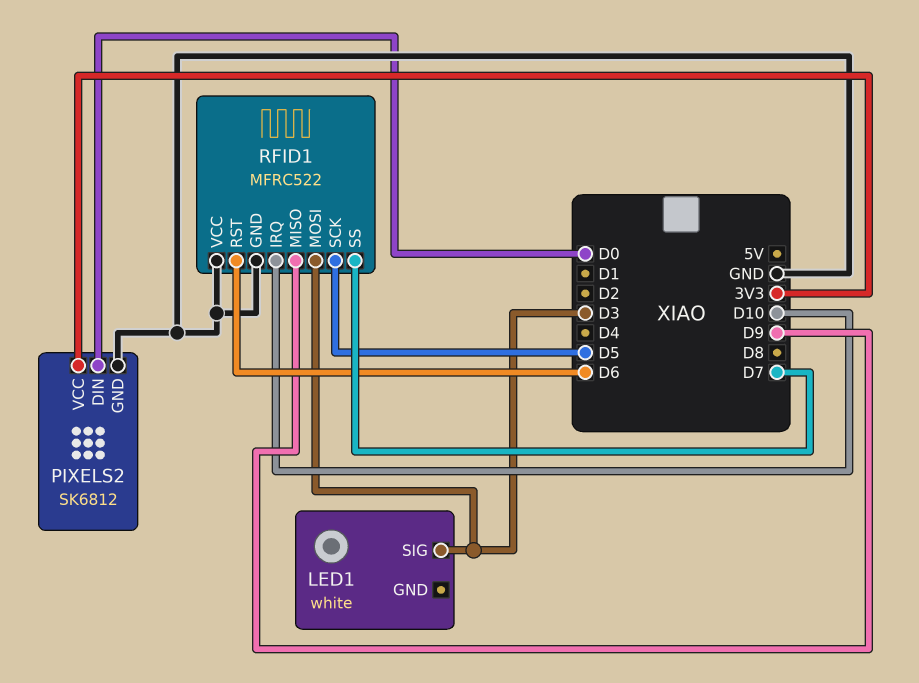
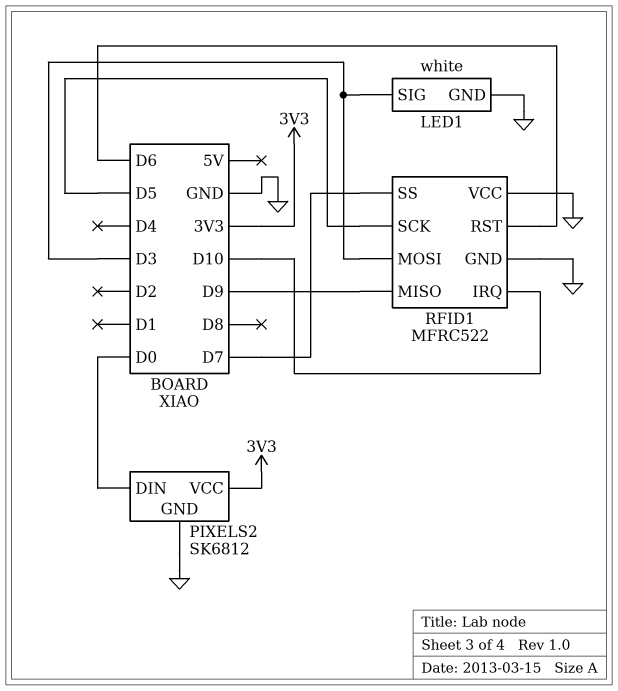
LED1 pin GND: none -> GND

